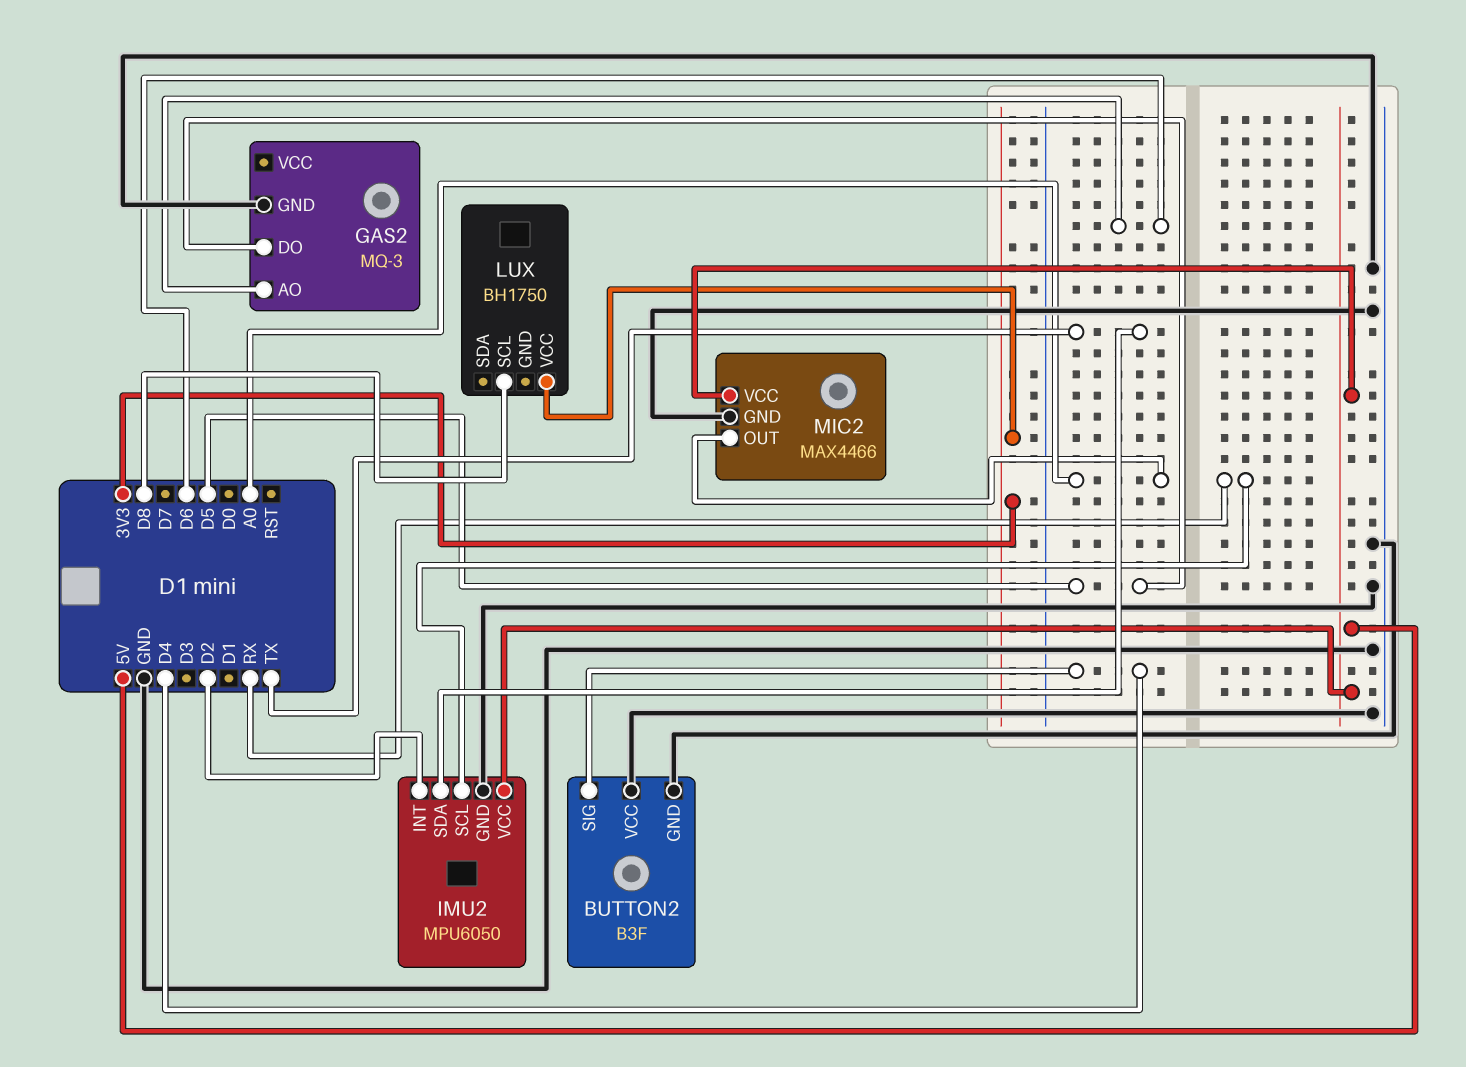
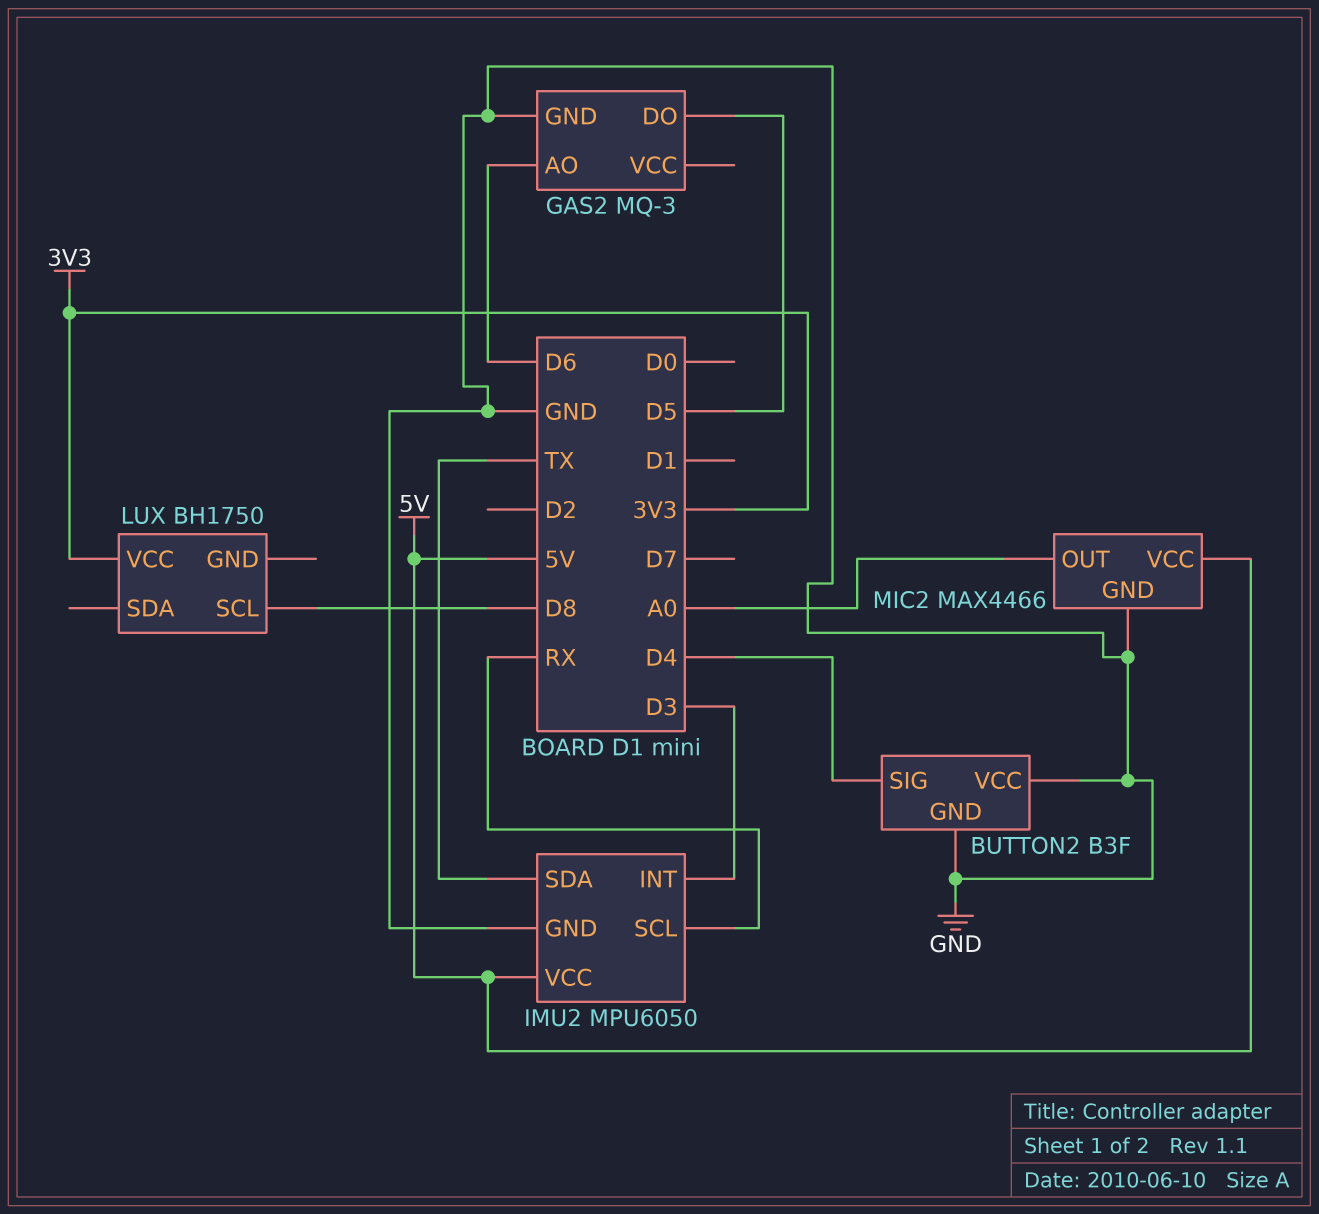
IMU2 pin INT: D2 -> D3

